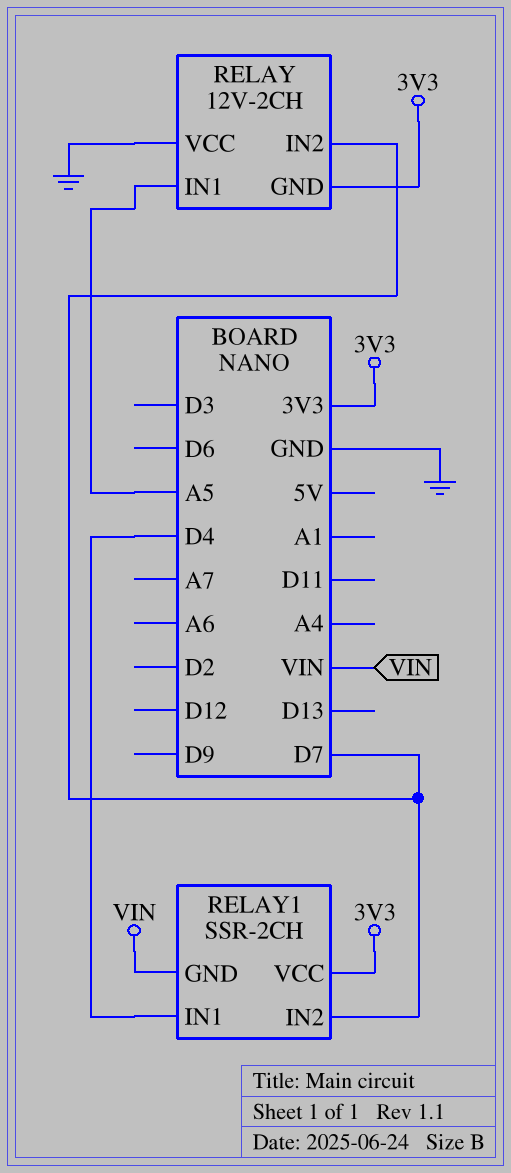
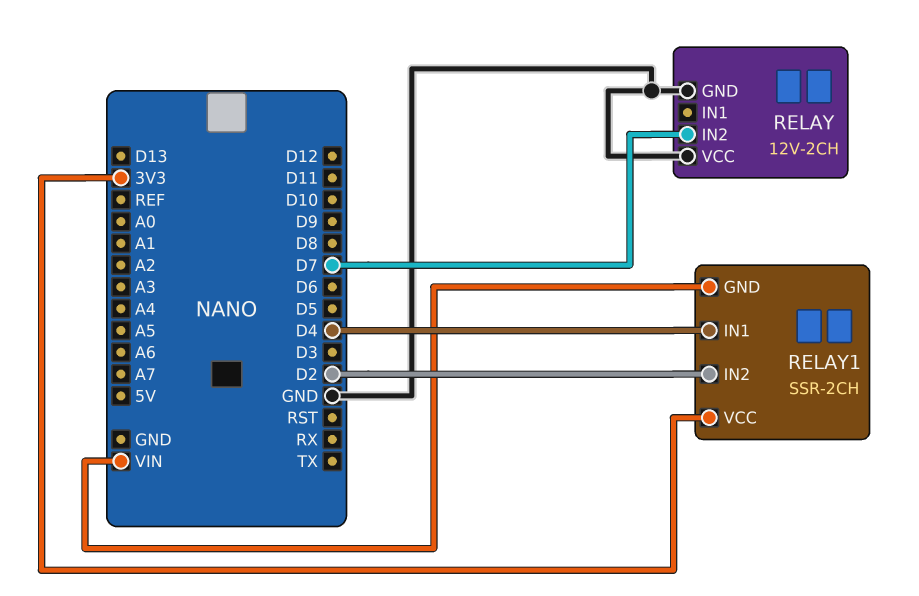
RELAY pin GND: 3V3 -> GND
RELAY pin IN1: A5 -> none
RELAY1 pin IN2: D7 -> D2

